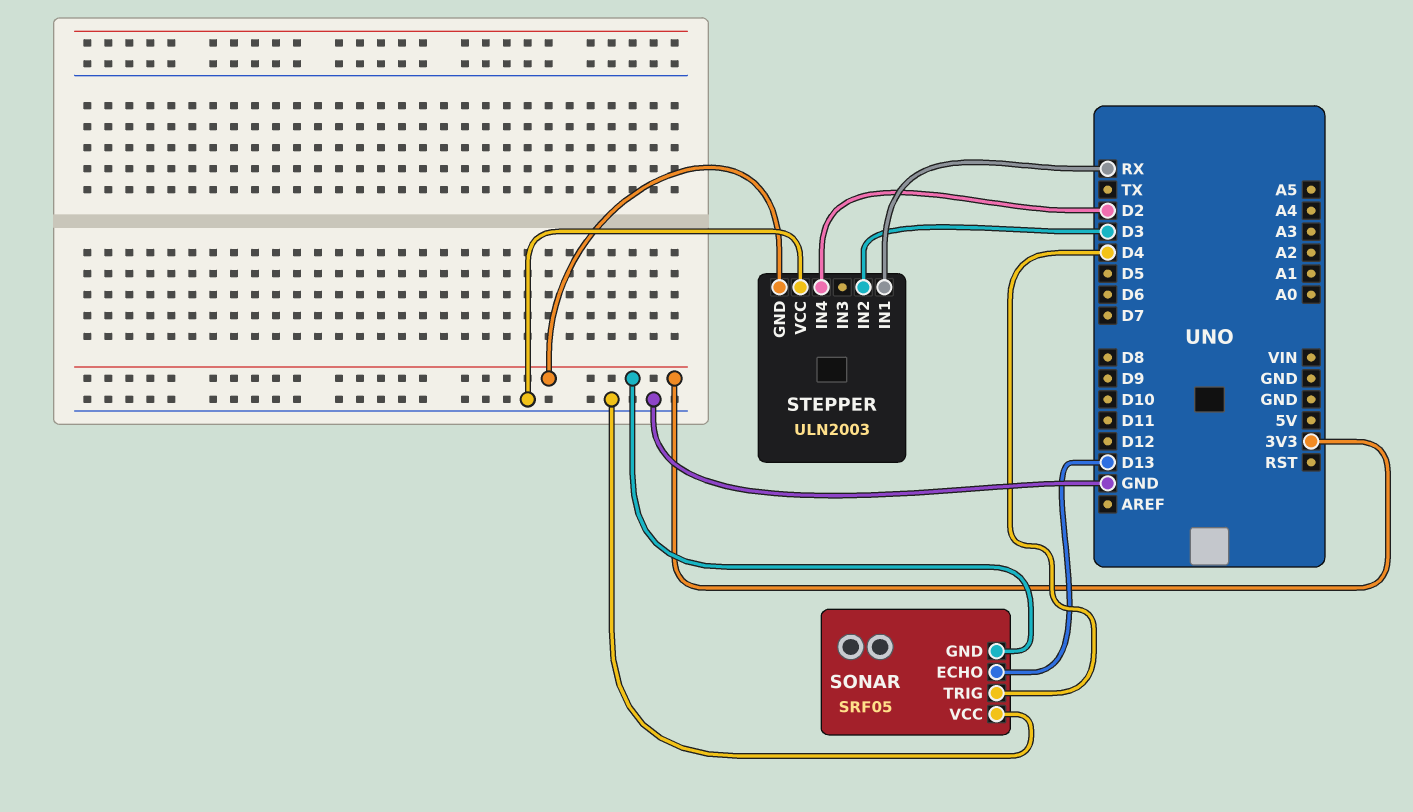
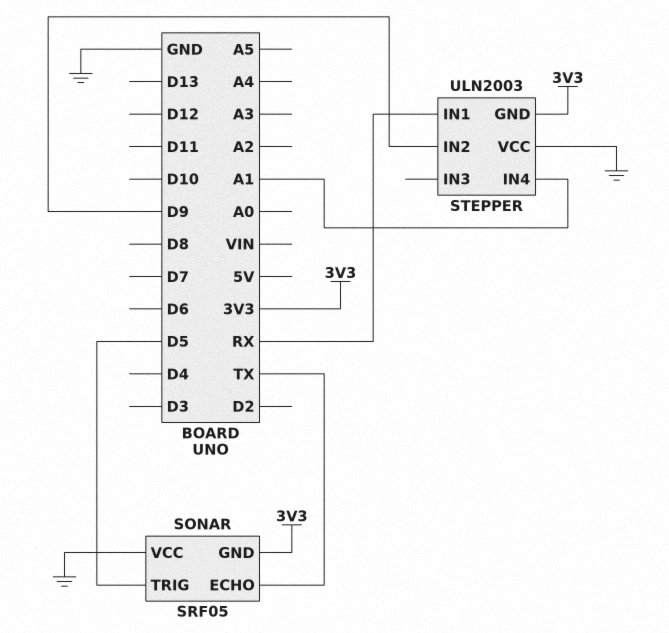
SONAR pin ECHO: D13 -> TX
SONAR pin TRIG: D4 -> D5
STEPPER pin IN2: D3 -> D9
STEPPER pin IN4: D2 -> A1

